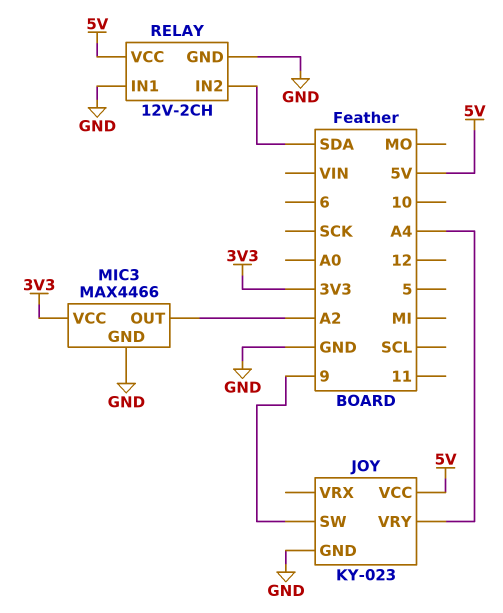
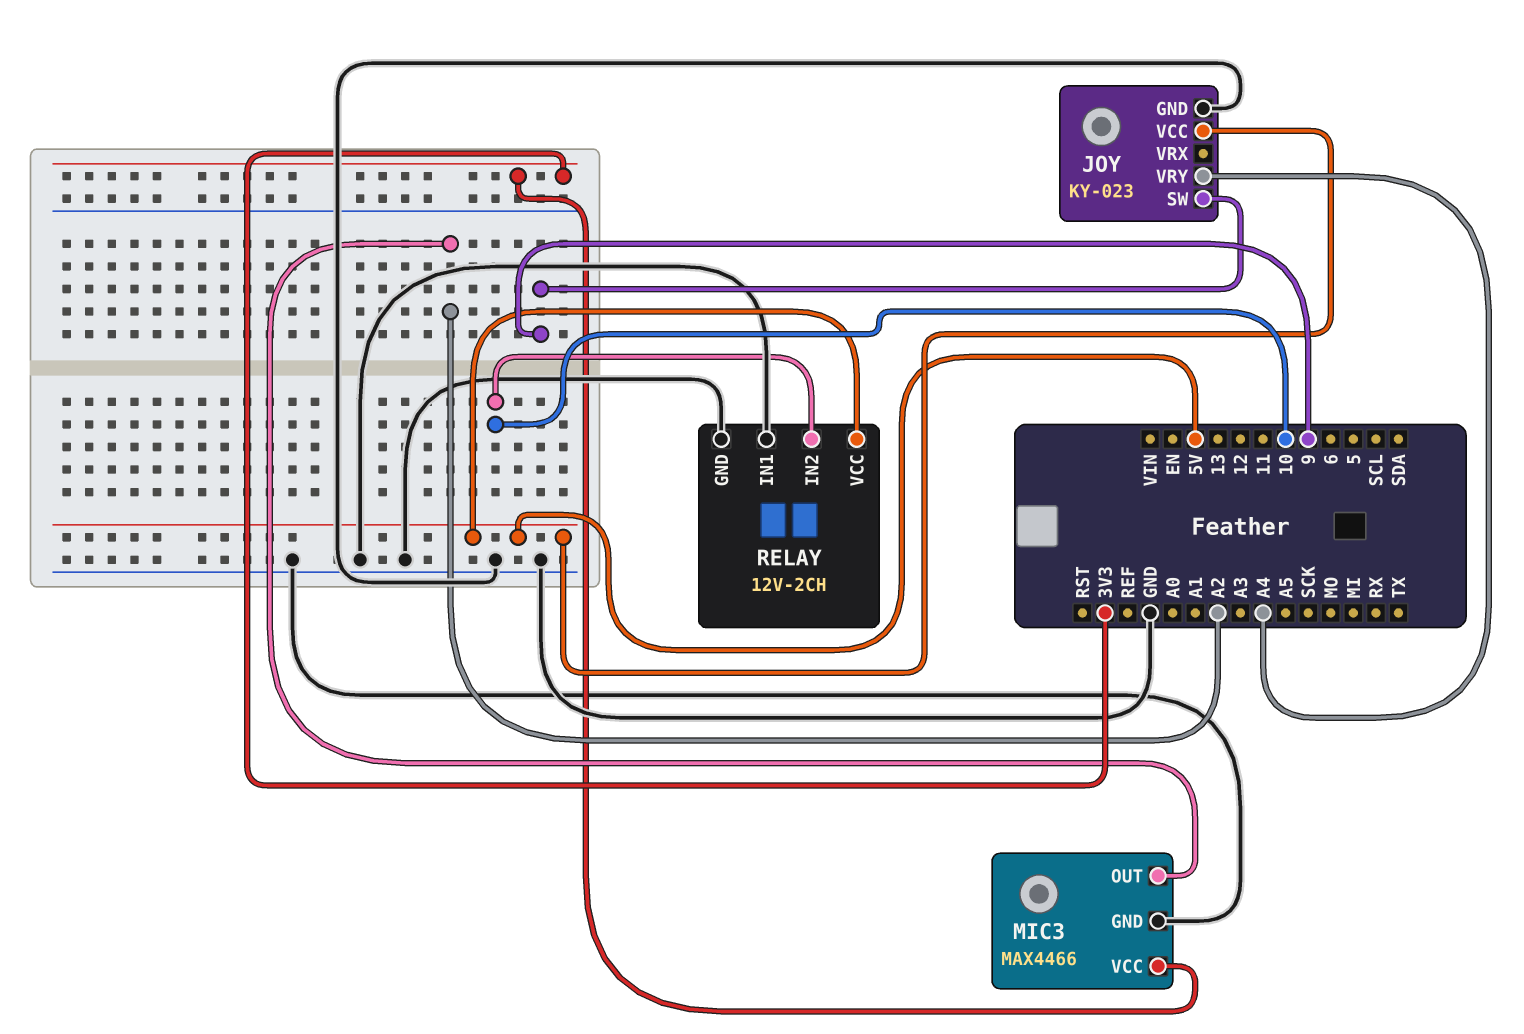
RELAY pin IN2: SDA -> 10

